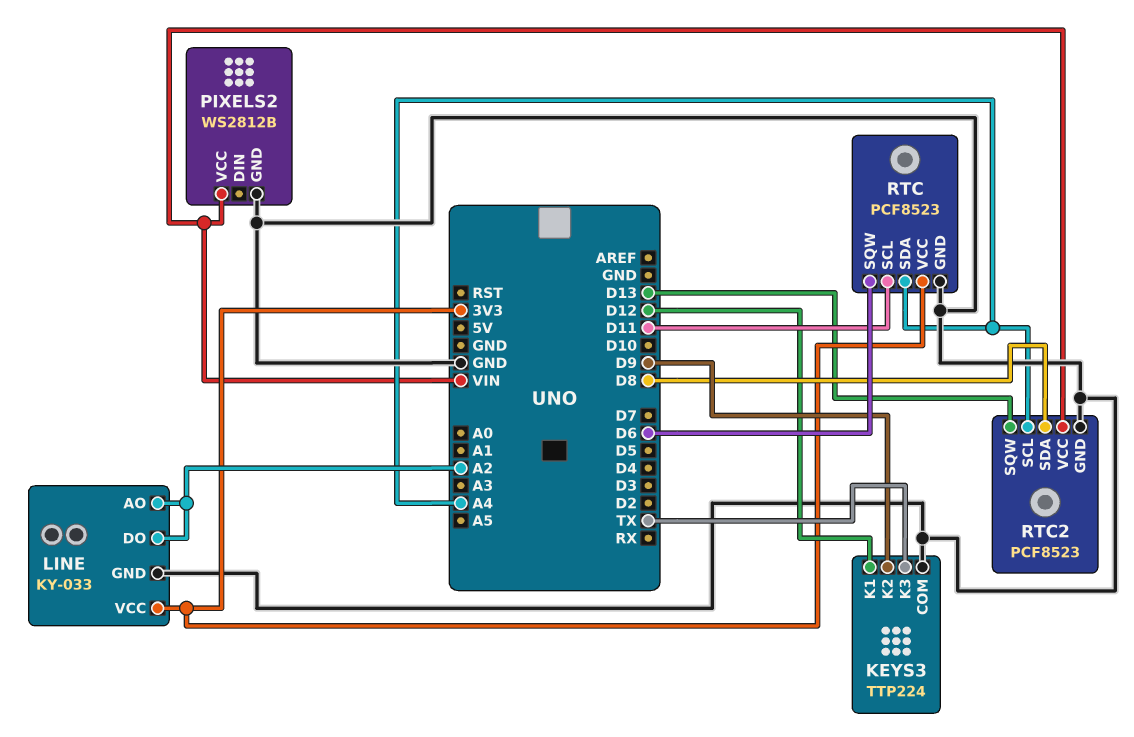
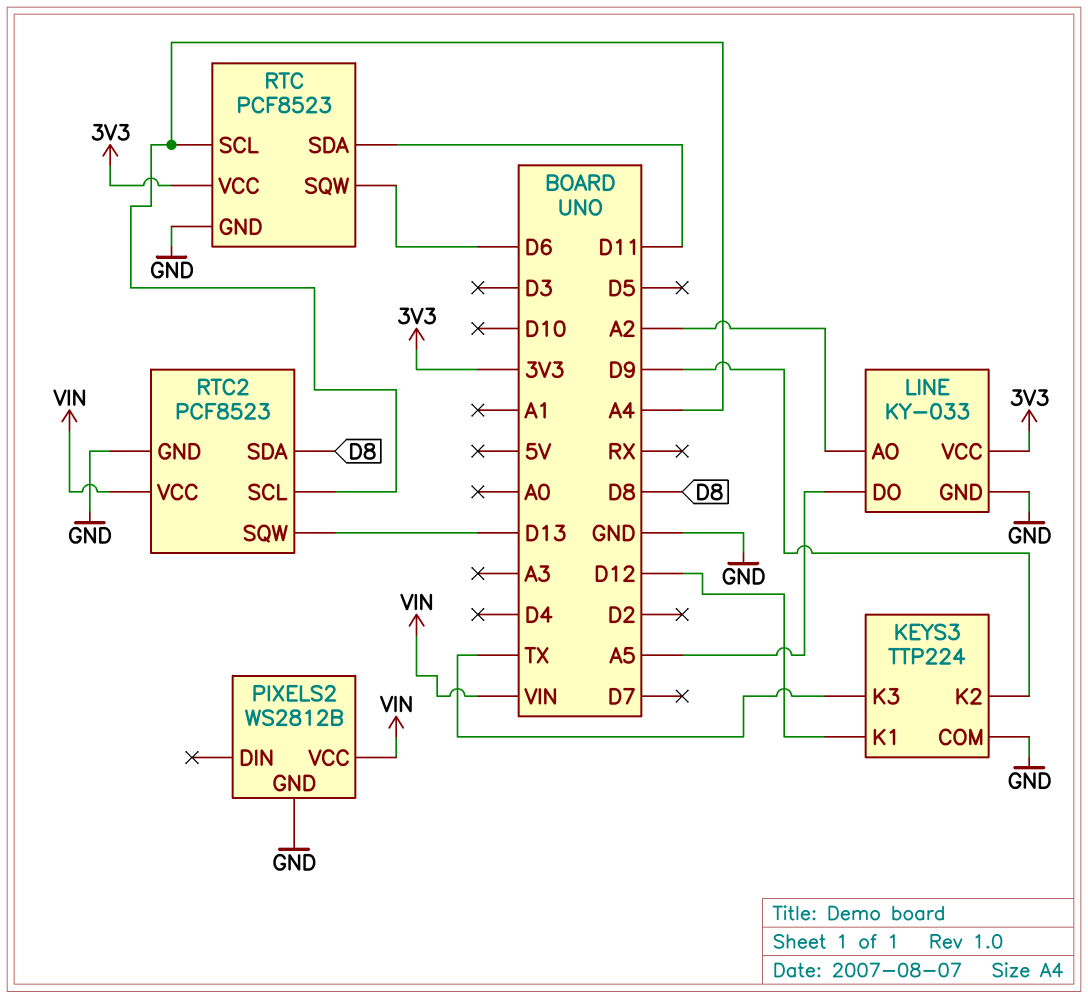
LINE pin DO: A2 -> A5
RTC pin SCL: D11 -> A4
RTC pin SDA: A4 -> D11

